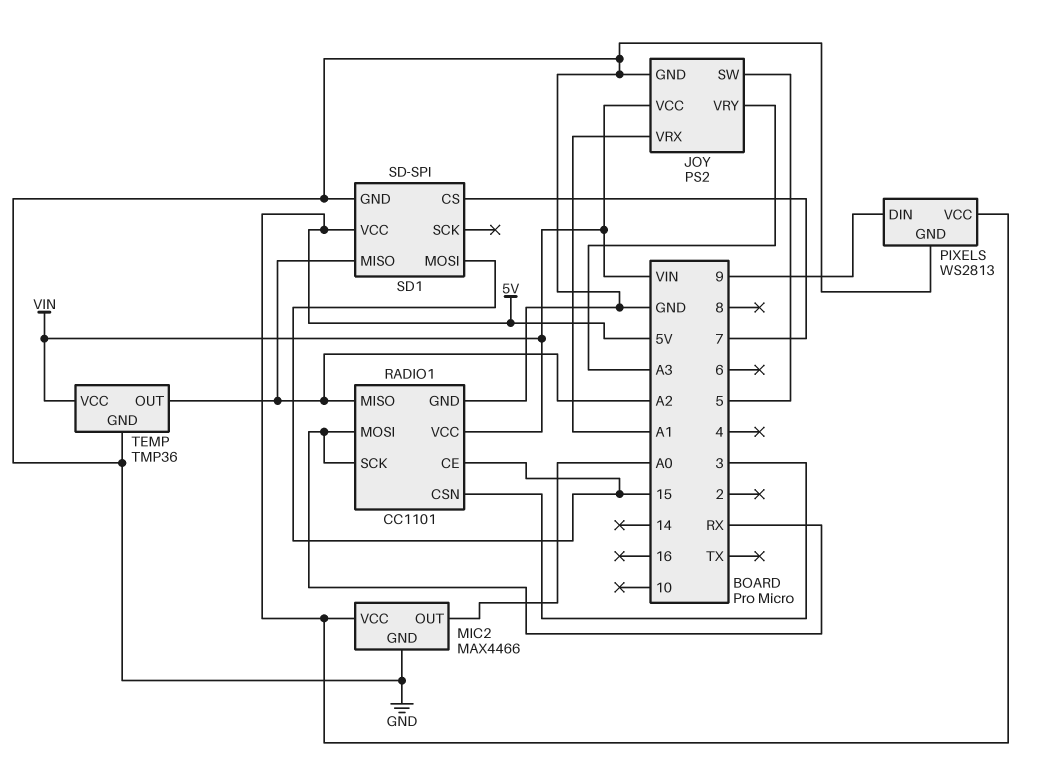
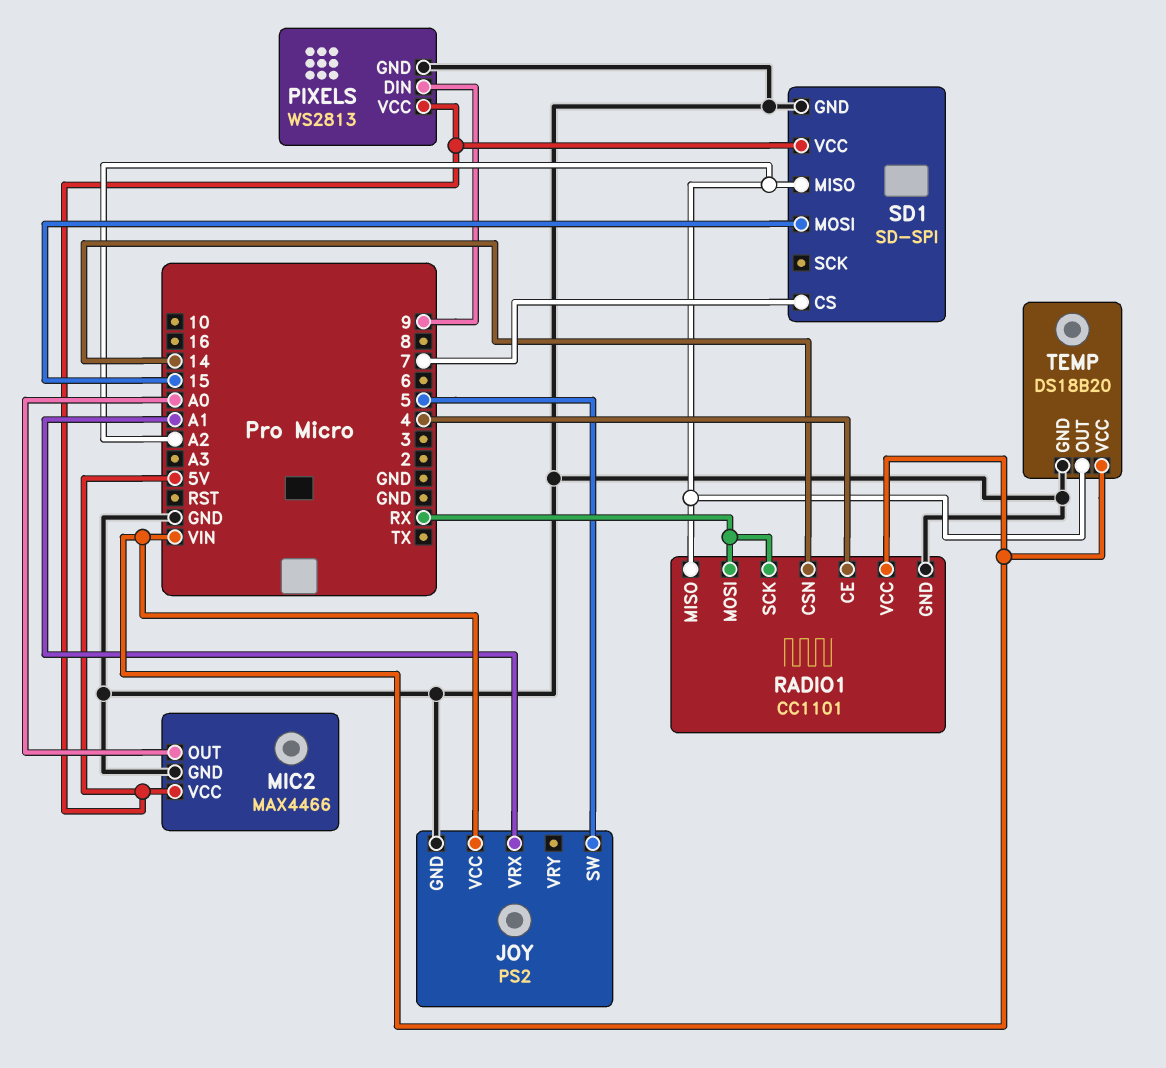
JOY pin VRY: A3 -> none
RADIO1 pin CE: 15 -> 4
RADIO1 pin CSN: 3 -> 14
TEMP: TMP36 -> DS18B20

